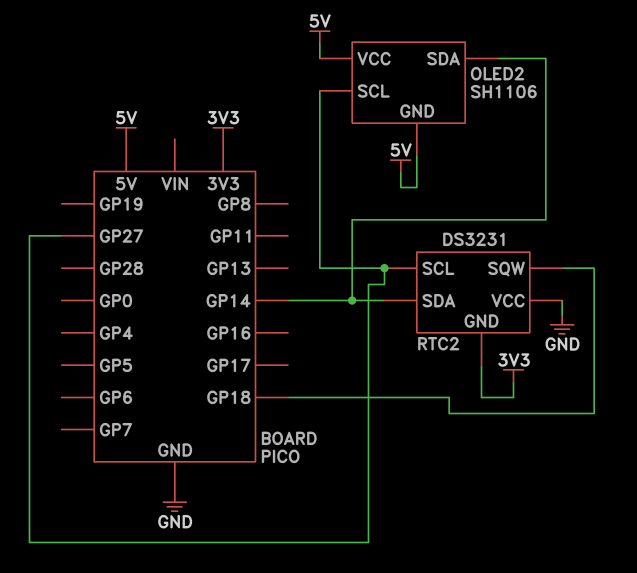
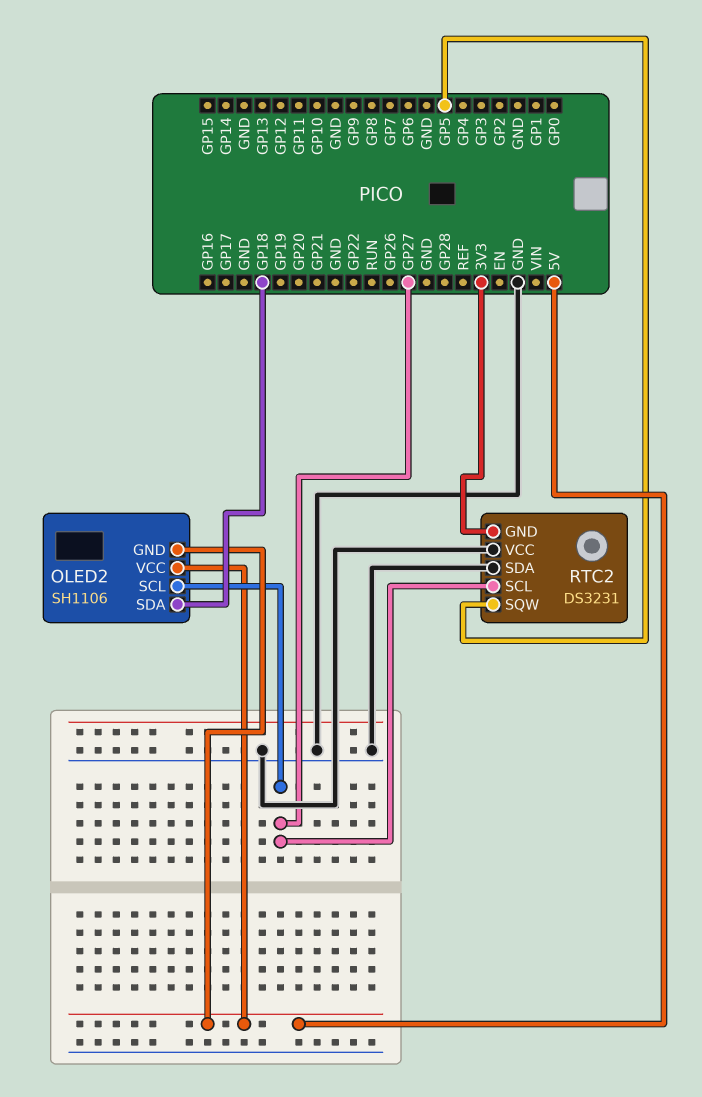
OLED2 pin SDA: GP14 -> GP18
RTC2 pin SDA: GP14 -> GND
RTC2 pin SQW: GP18 -> GP5

